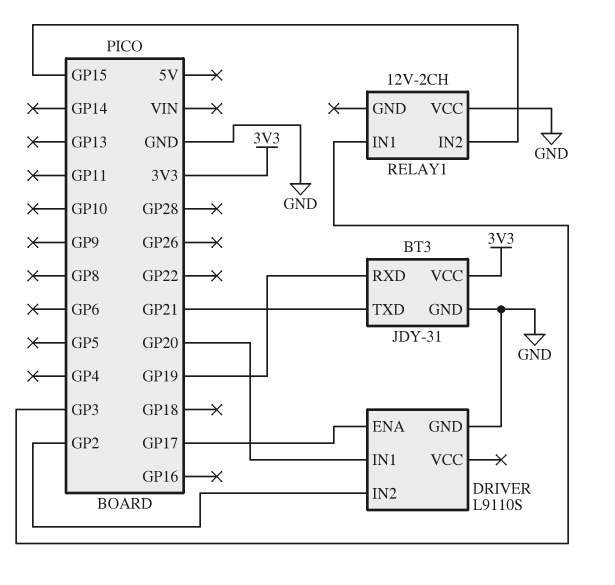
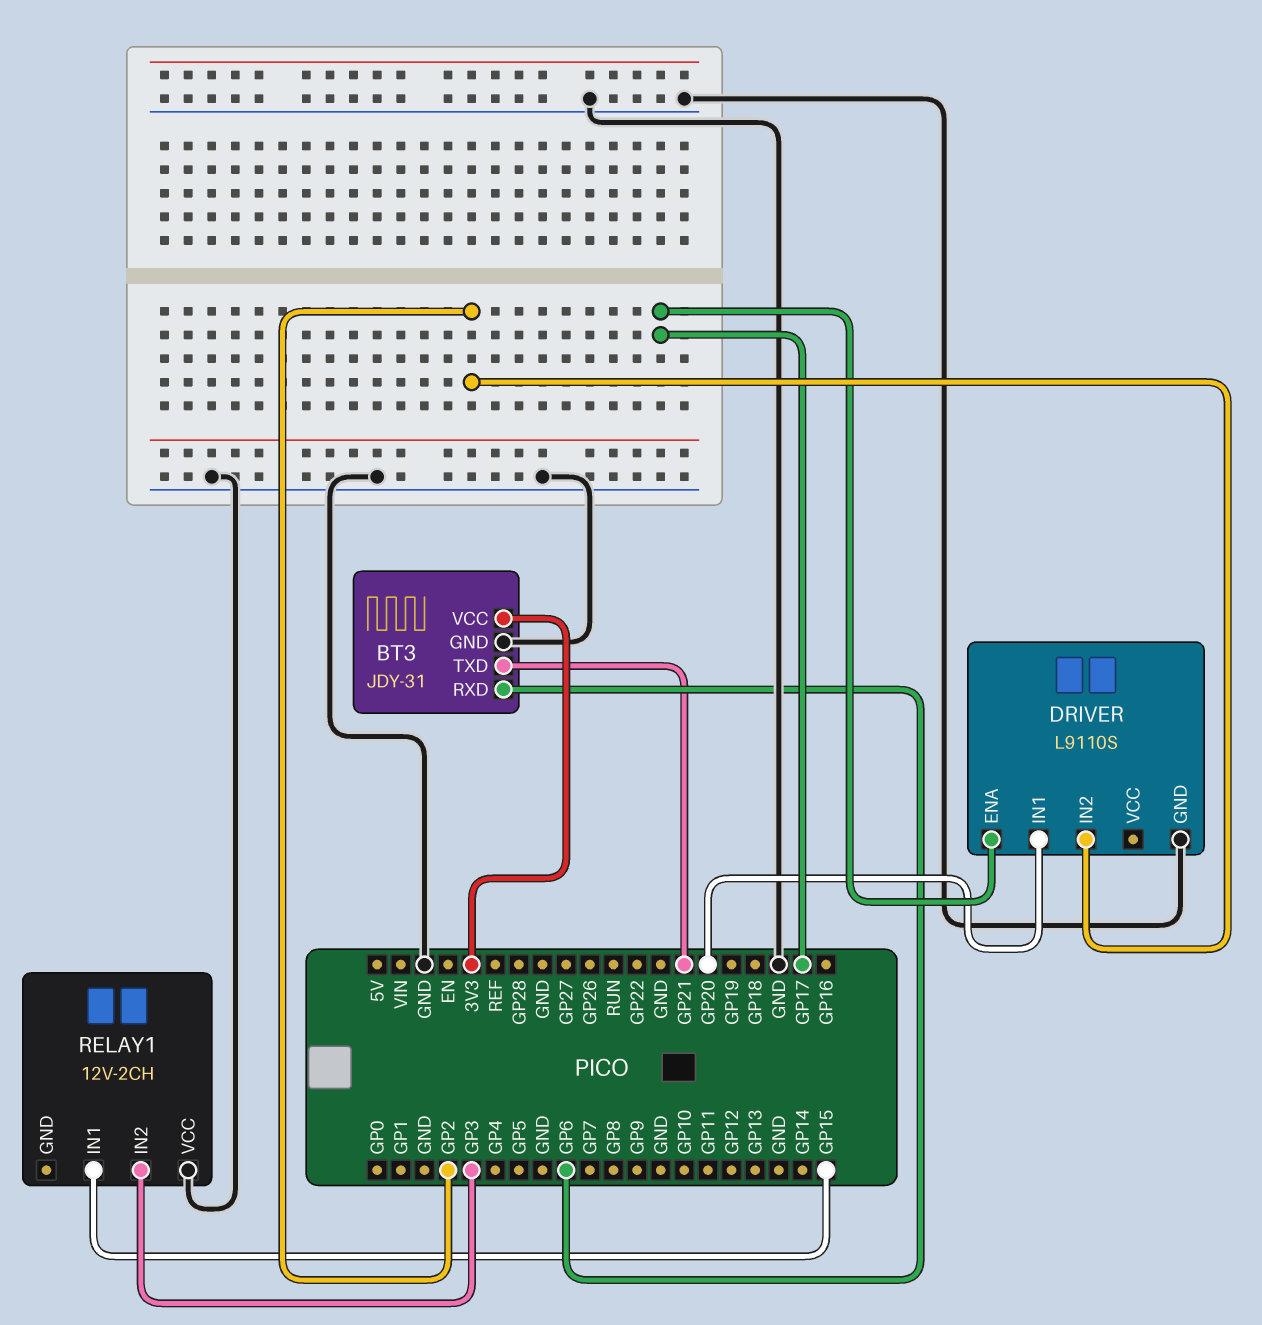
BT3 pin RXD: GP19 -> GP6
RELAY1 pin IN1: GP3 -> GP15
RELAY1 pin IN2: GP15 -> GP3

